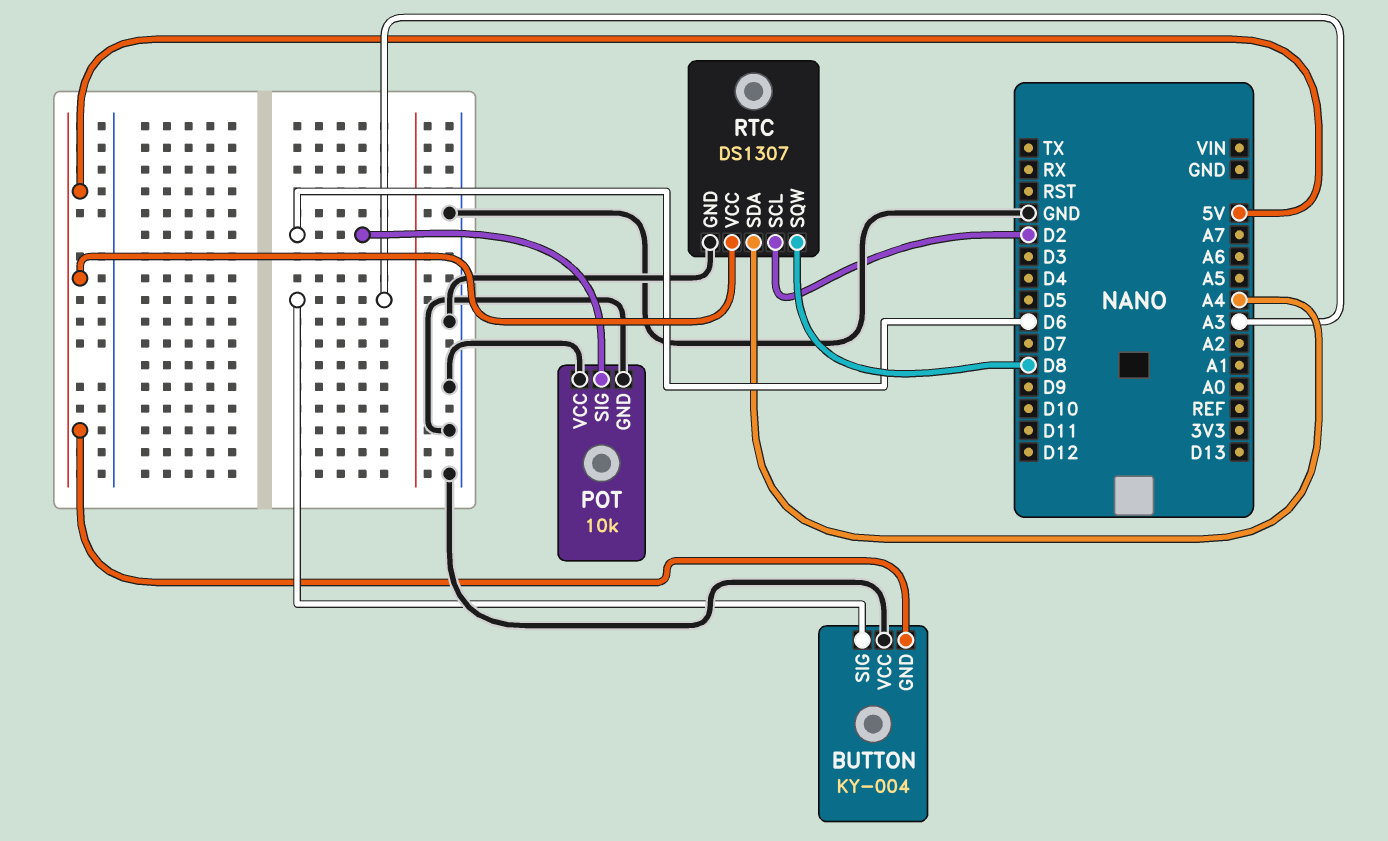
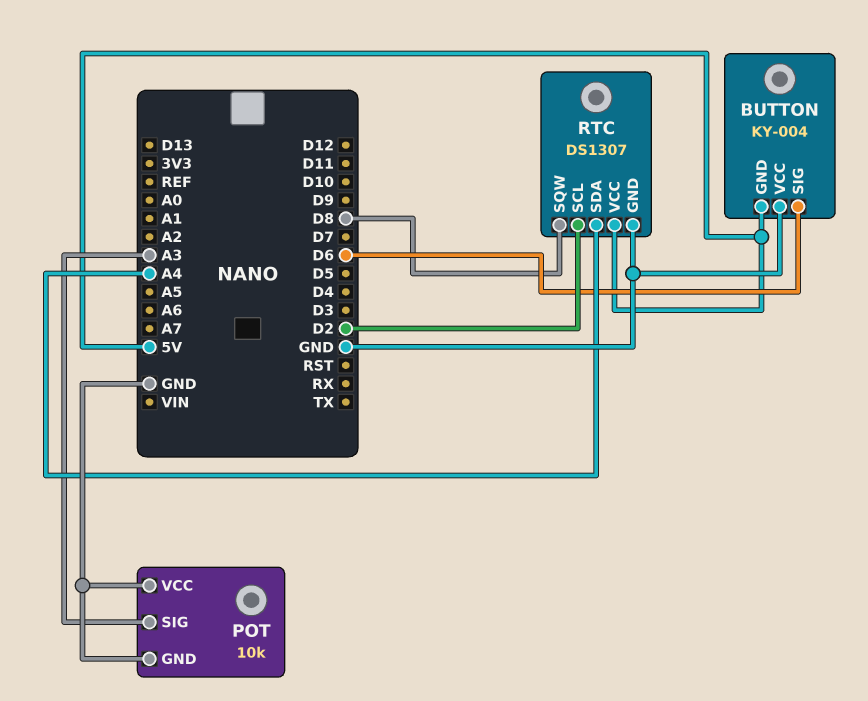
BUTTON pin SIG: A3 -> D6
POT pin SIG: D6 -> A3

